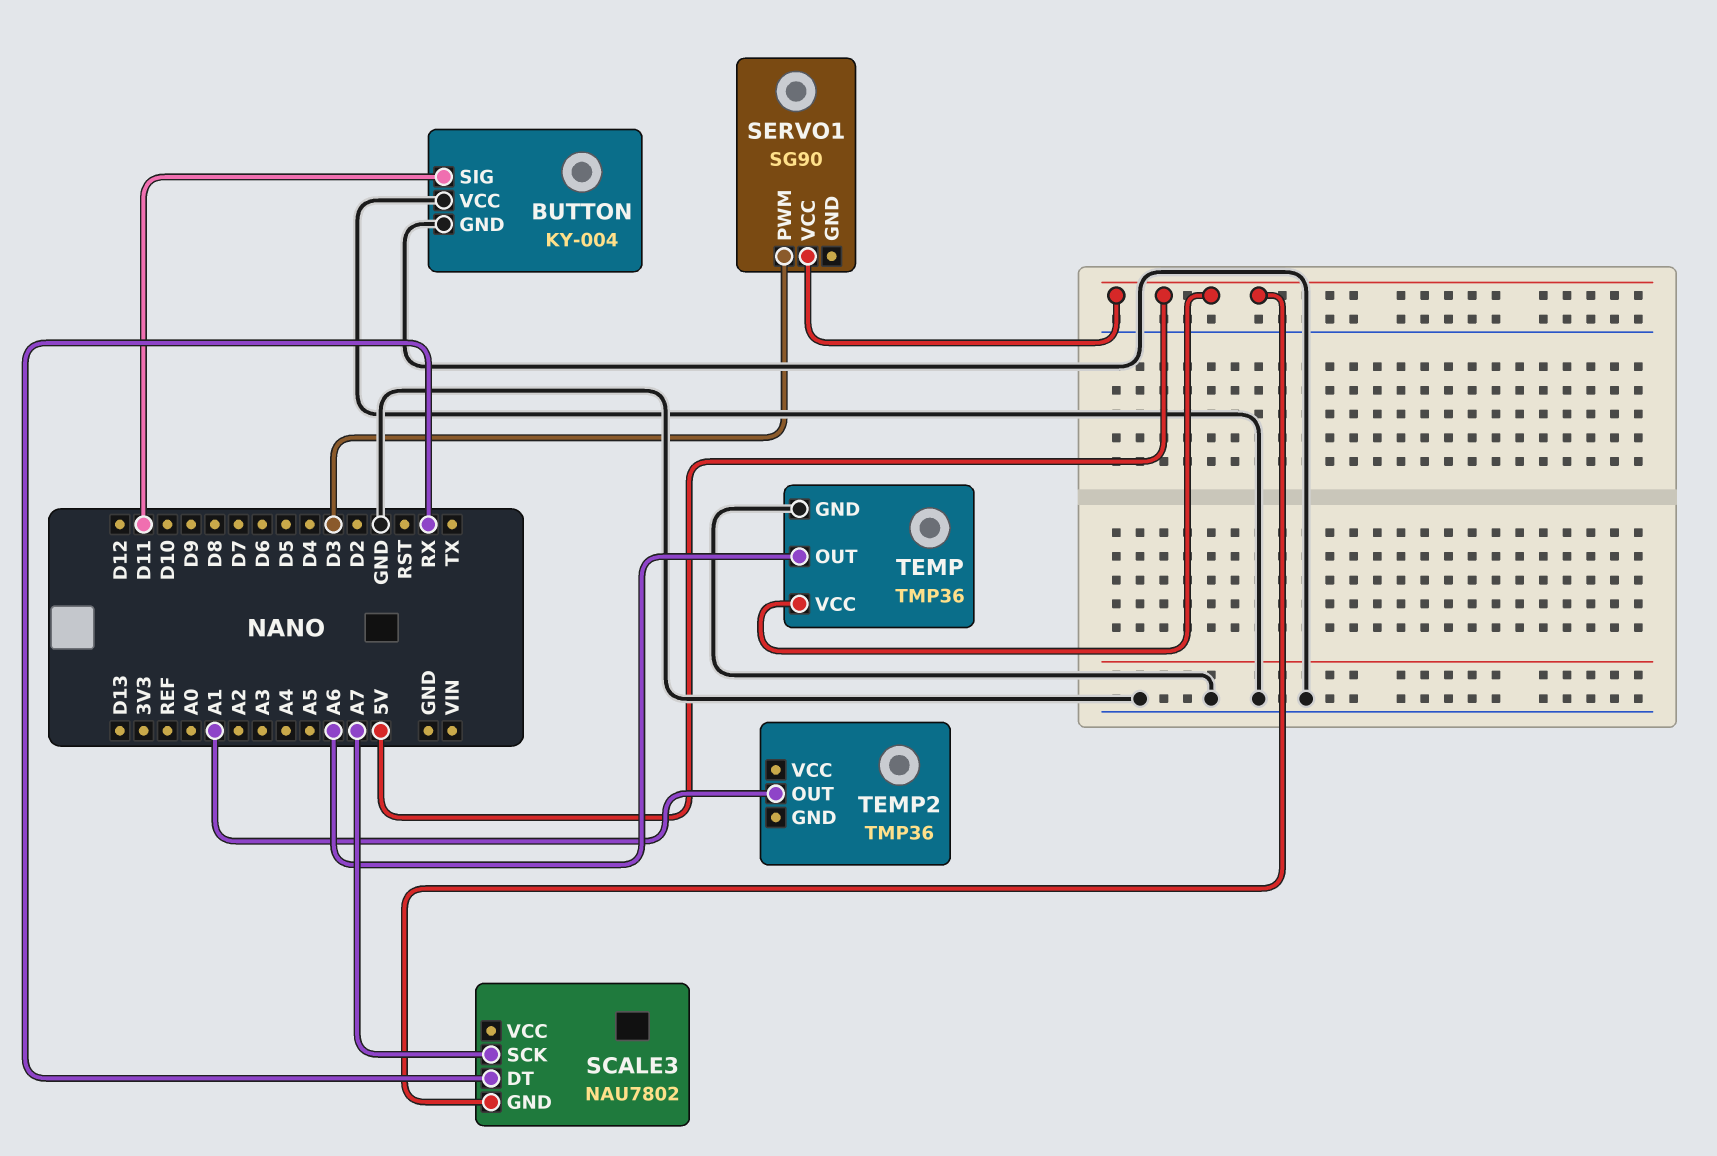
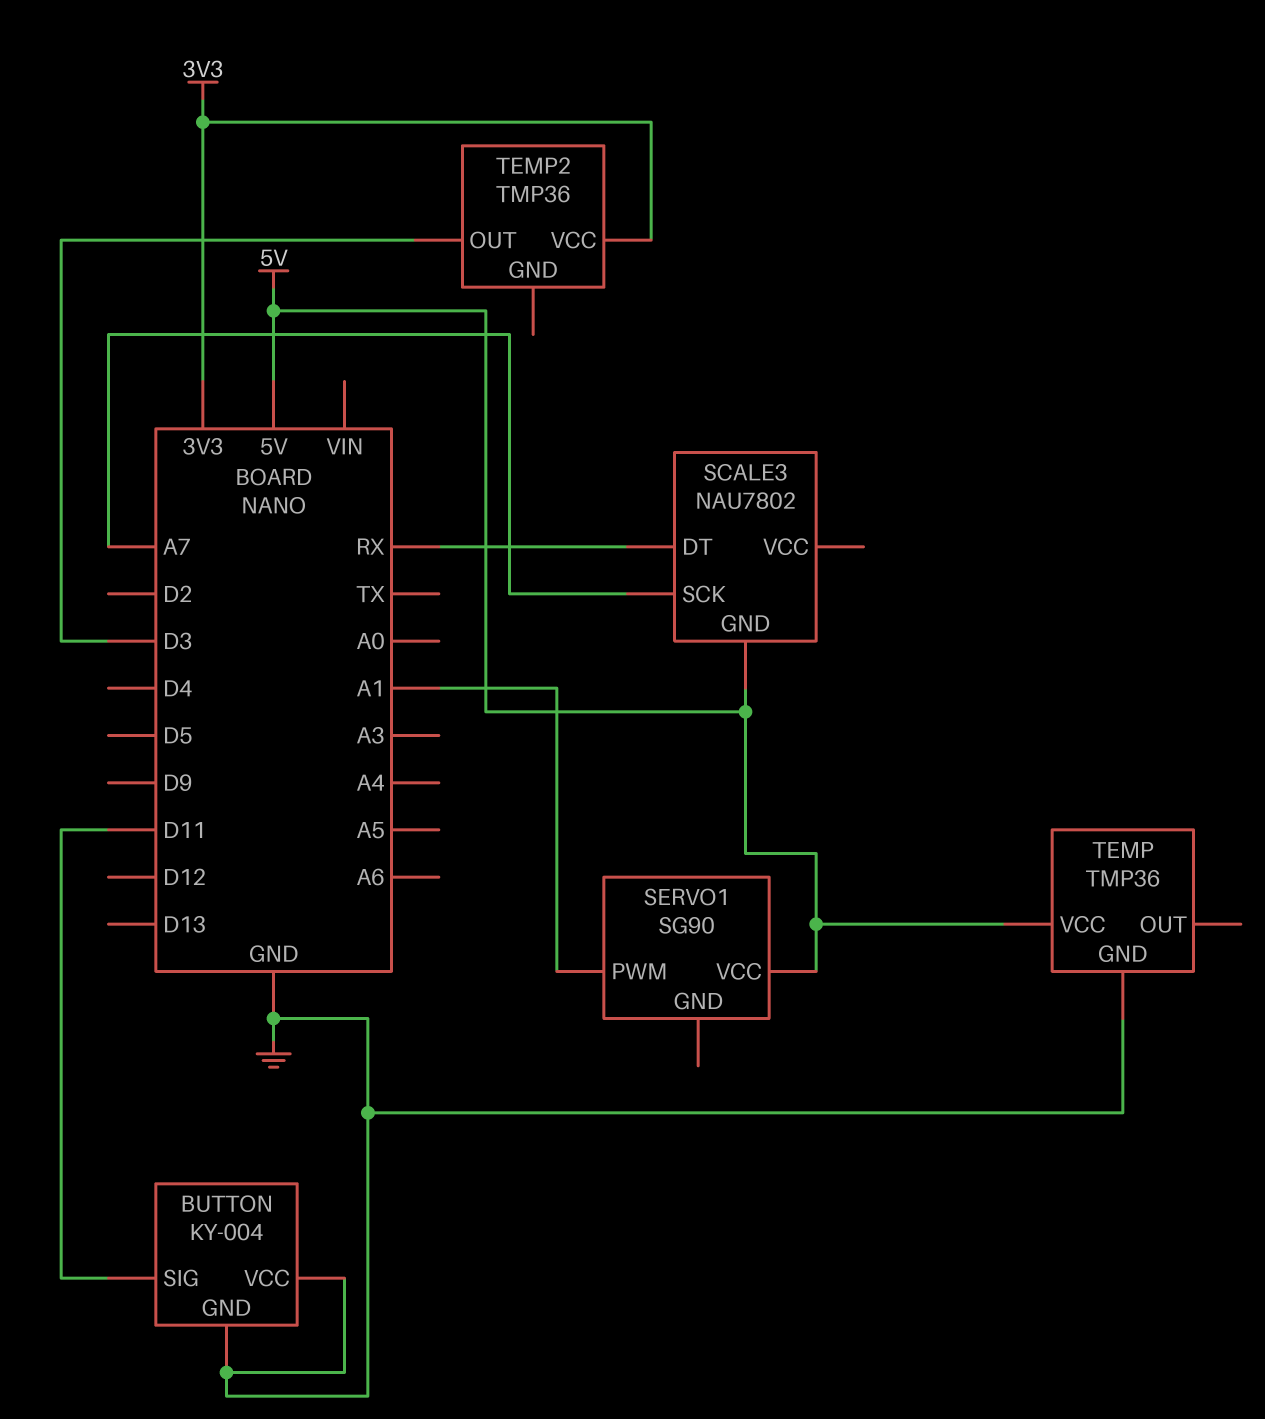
SERVO1 pin PWM: D3 -> A1
TEMP pin OUT: A6 -> none
TEMP2 pin OUT: A1 -> D3
TEMP2 pin VCC: none -> 3V3

